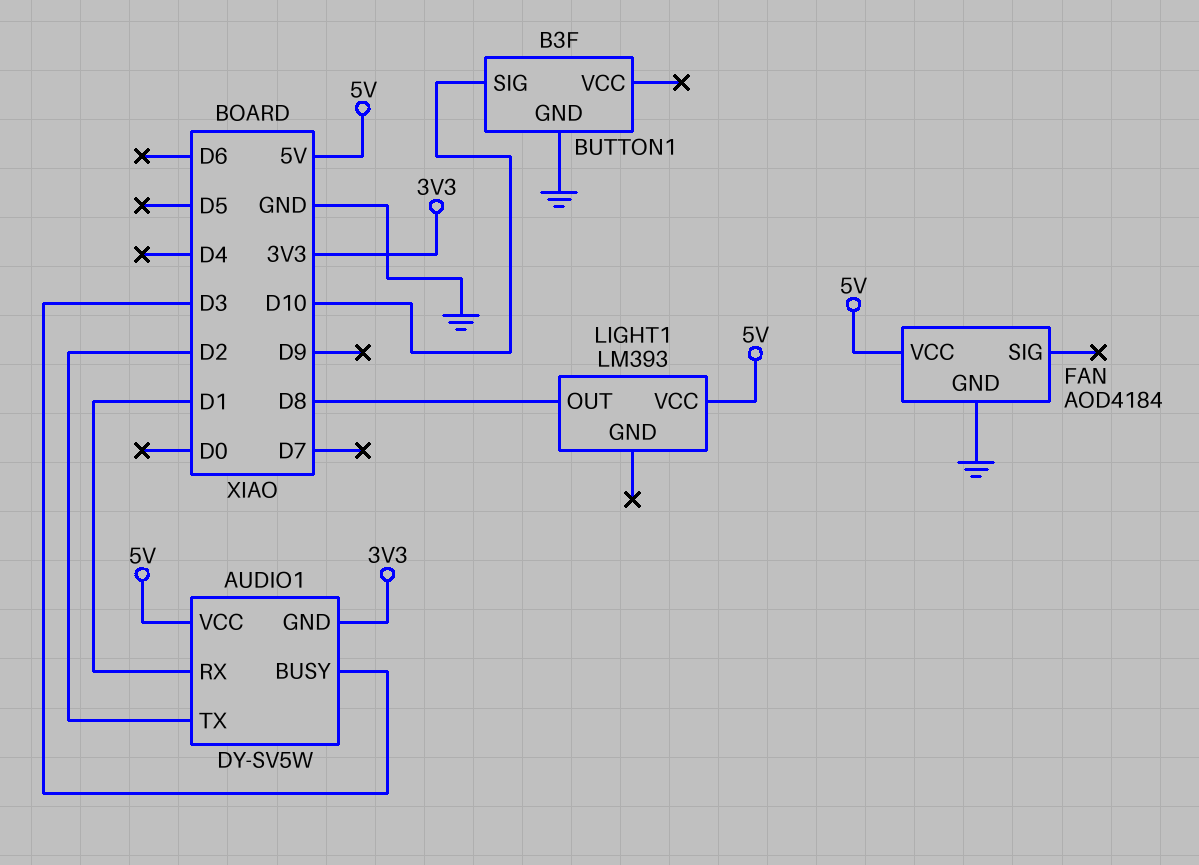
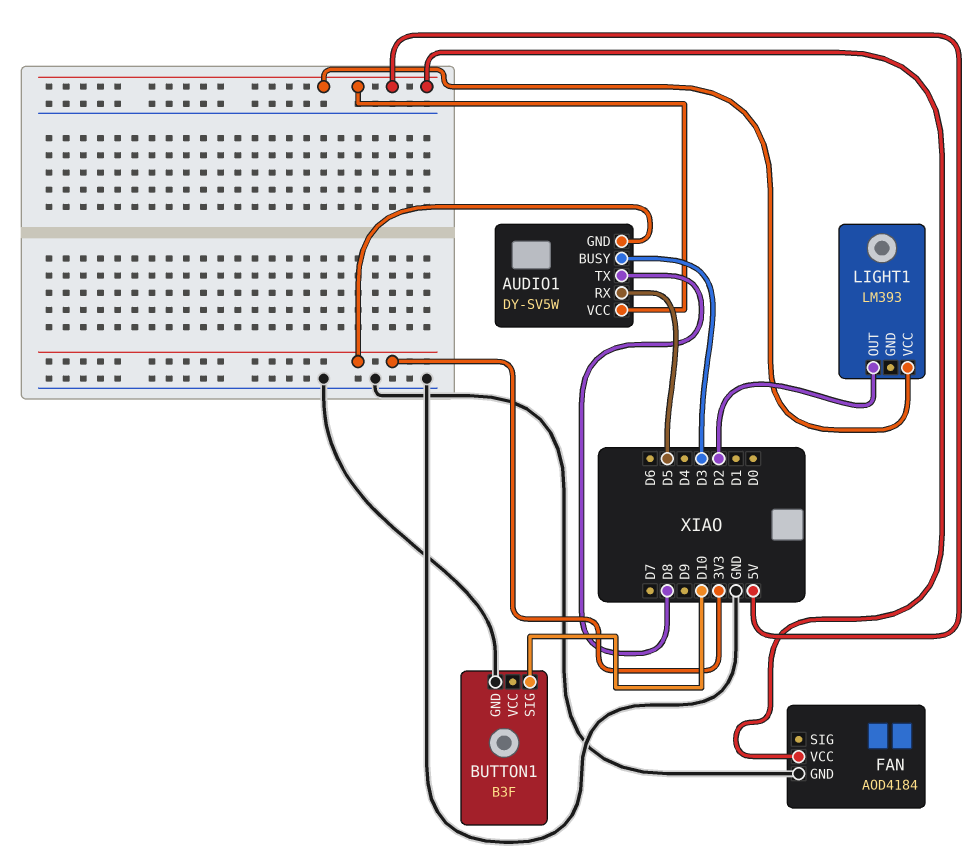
AUDIO1 pin RX: D1 -> D5
AUDIO1 pin TX: D2 -> D8
LIGHT1 pin OUT: D8 -> D2

